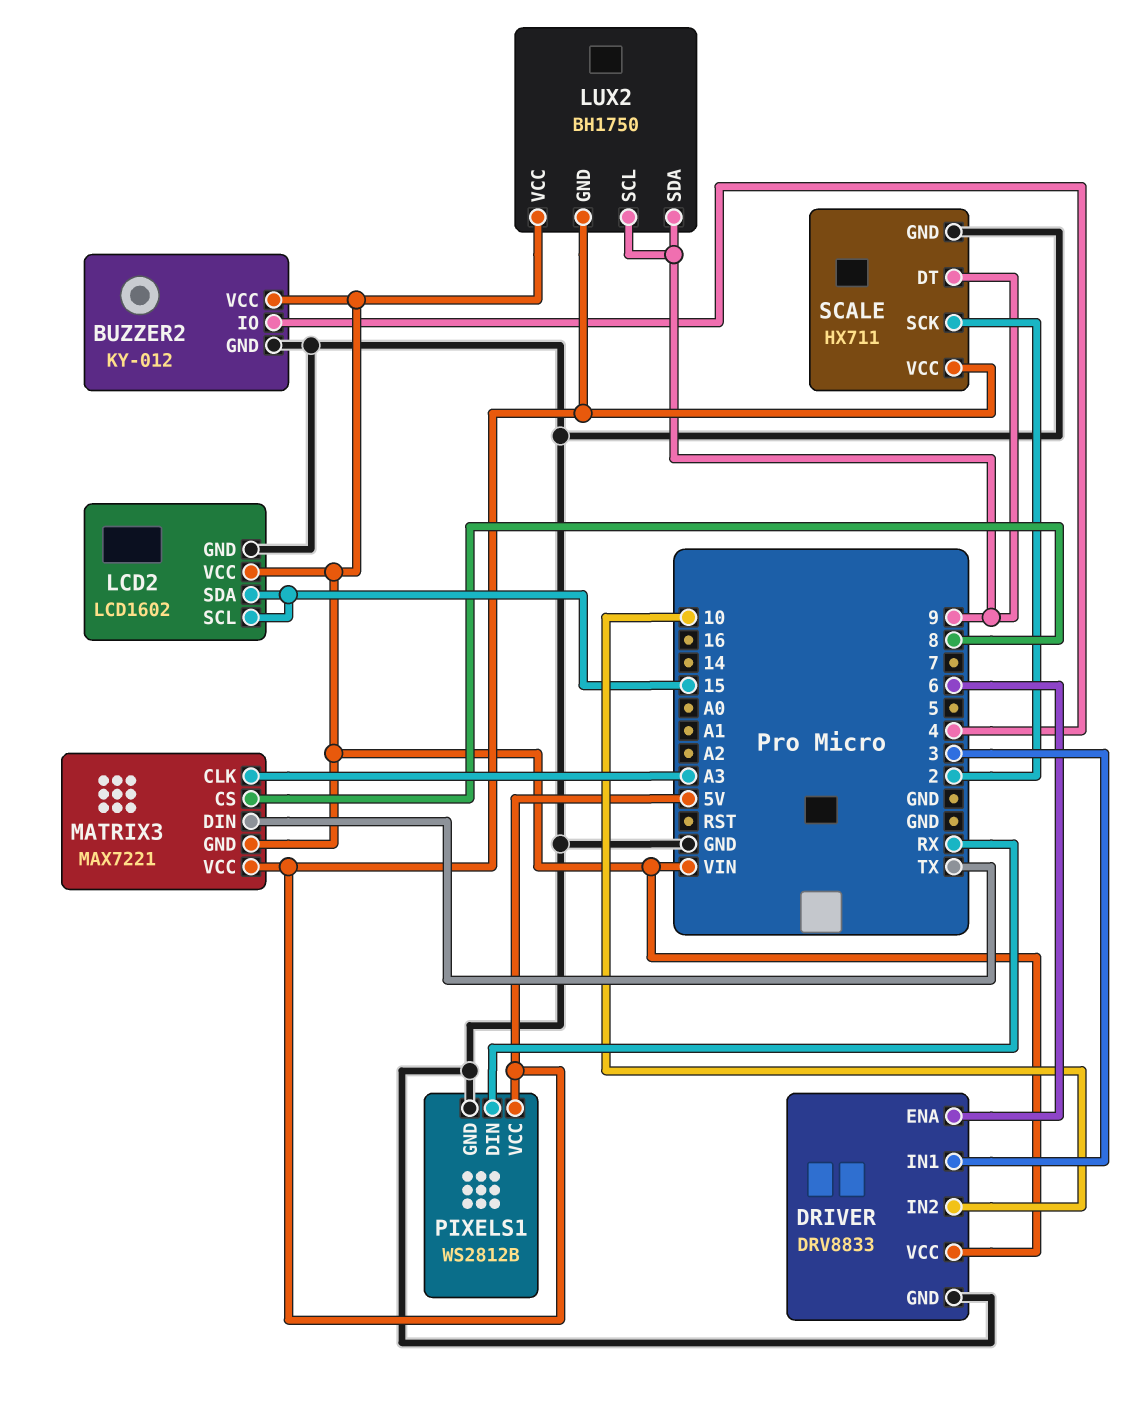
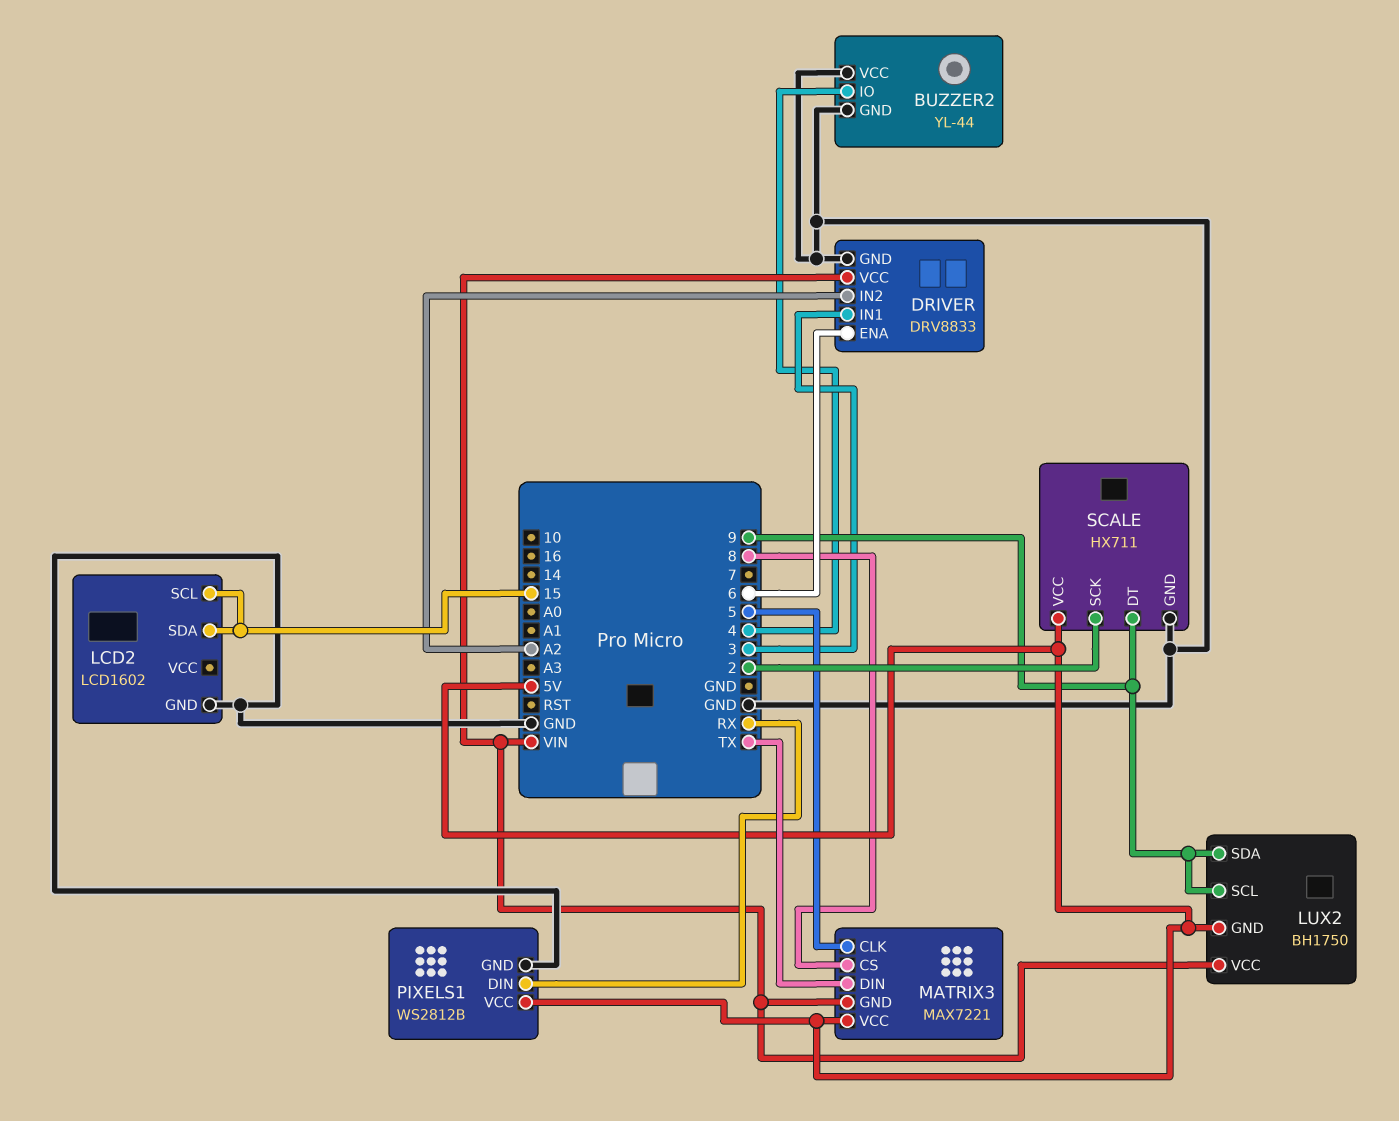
BUZZER2: KY-012 -> YL-44
BUZZER2 pin VCC: VIN -> GND
DRIVER pin IN2: 10 -> A2
LCD2 pin VCC: VIN -> none
MATRIX3 pin CLK: A3 -> 5

